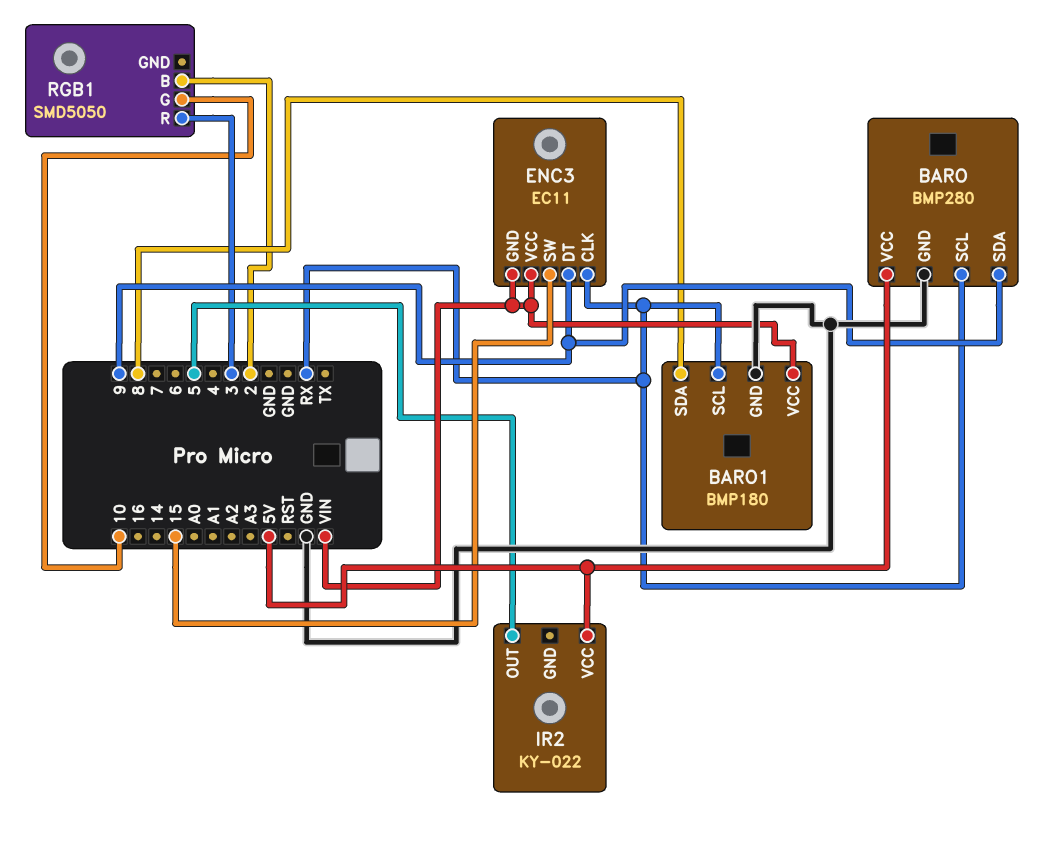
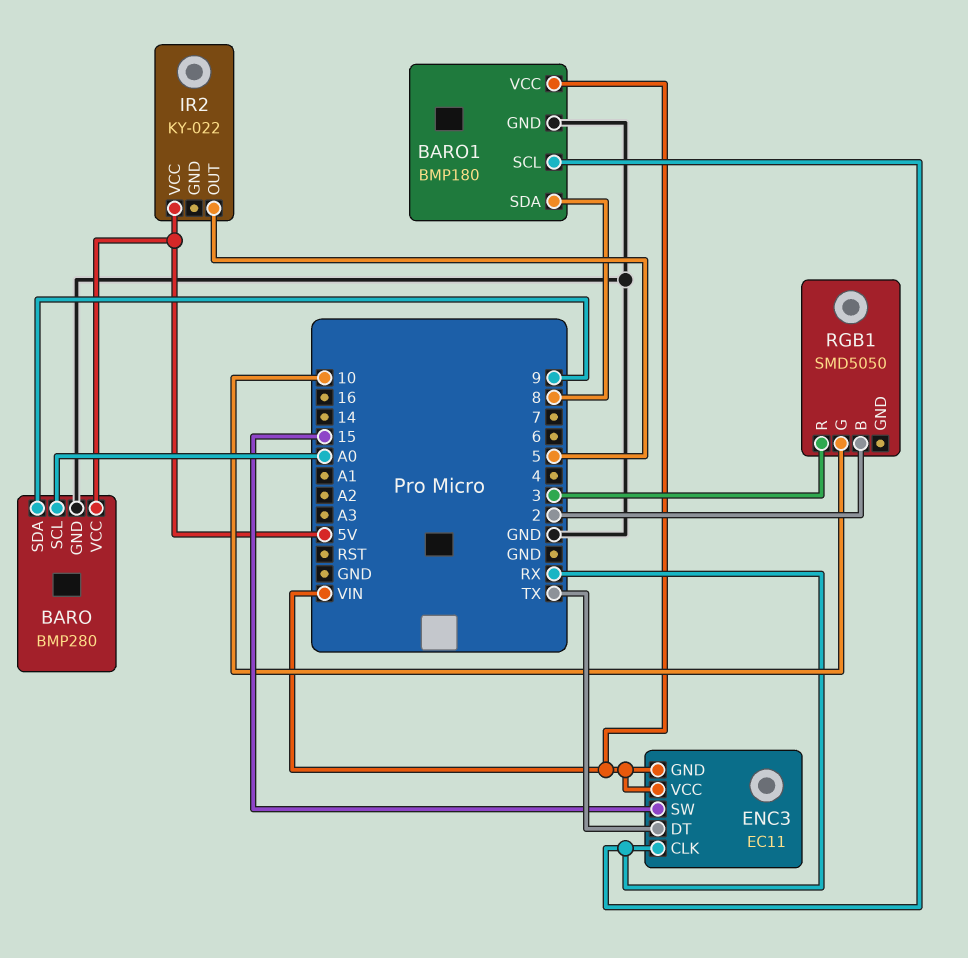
BARO pin SCL: RX -> A0
ENC3 pin DT: 9 -> TX

